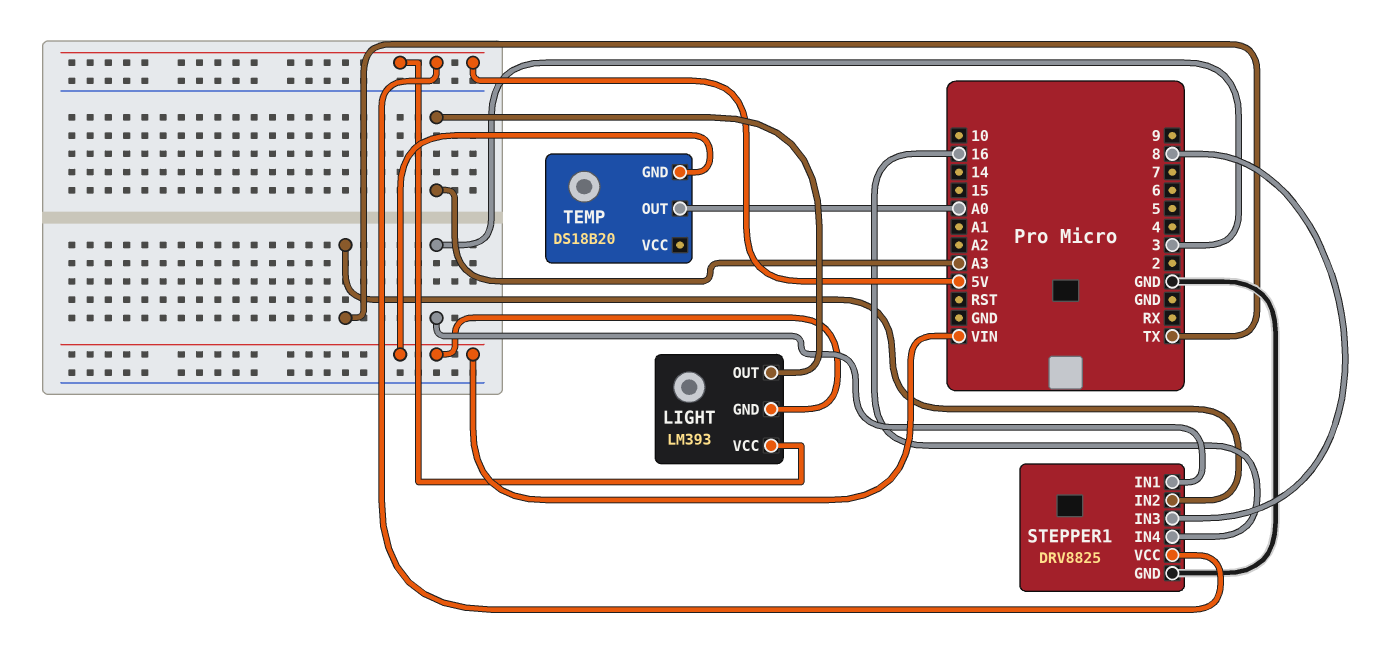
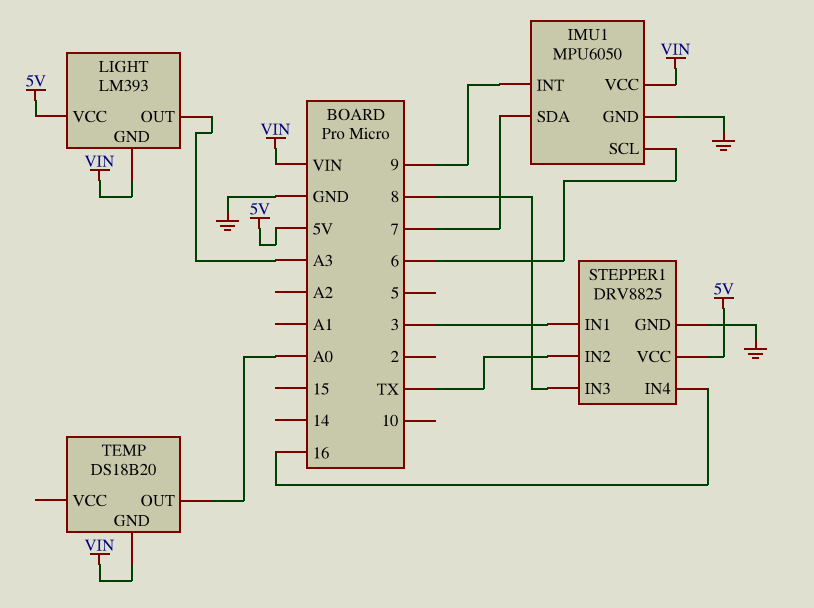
IMU1: none -> MPU6050
IMU1 pin GND: none -> GND
IMU1 pin INT: none -> 9
IMU1 pin SCL: none -> 6
IMU1 pin SDA: none -> 7
IMU1 pin VCC: none -> VIN

